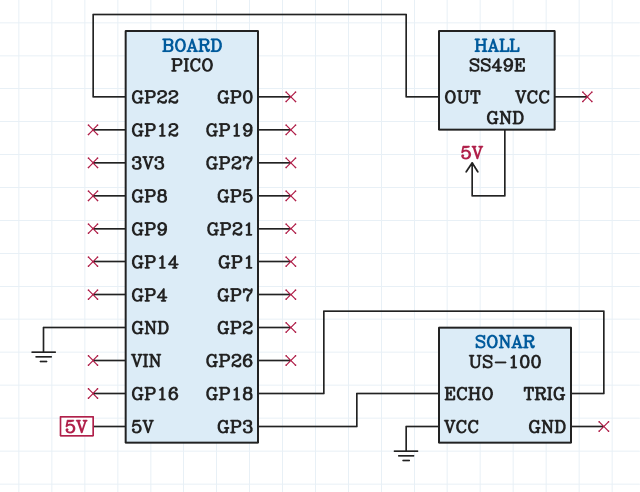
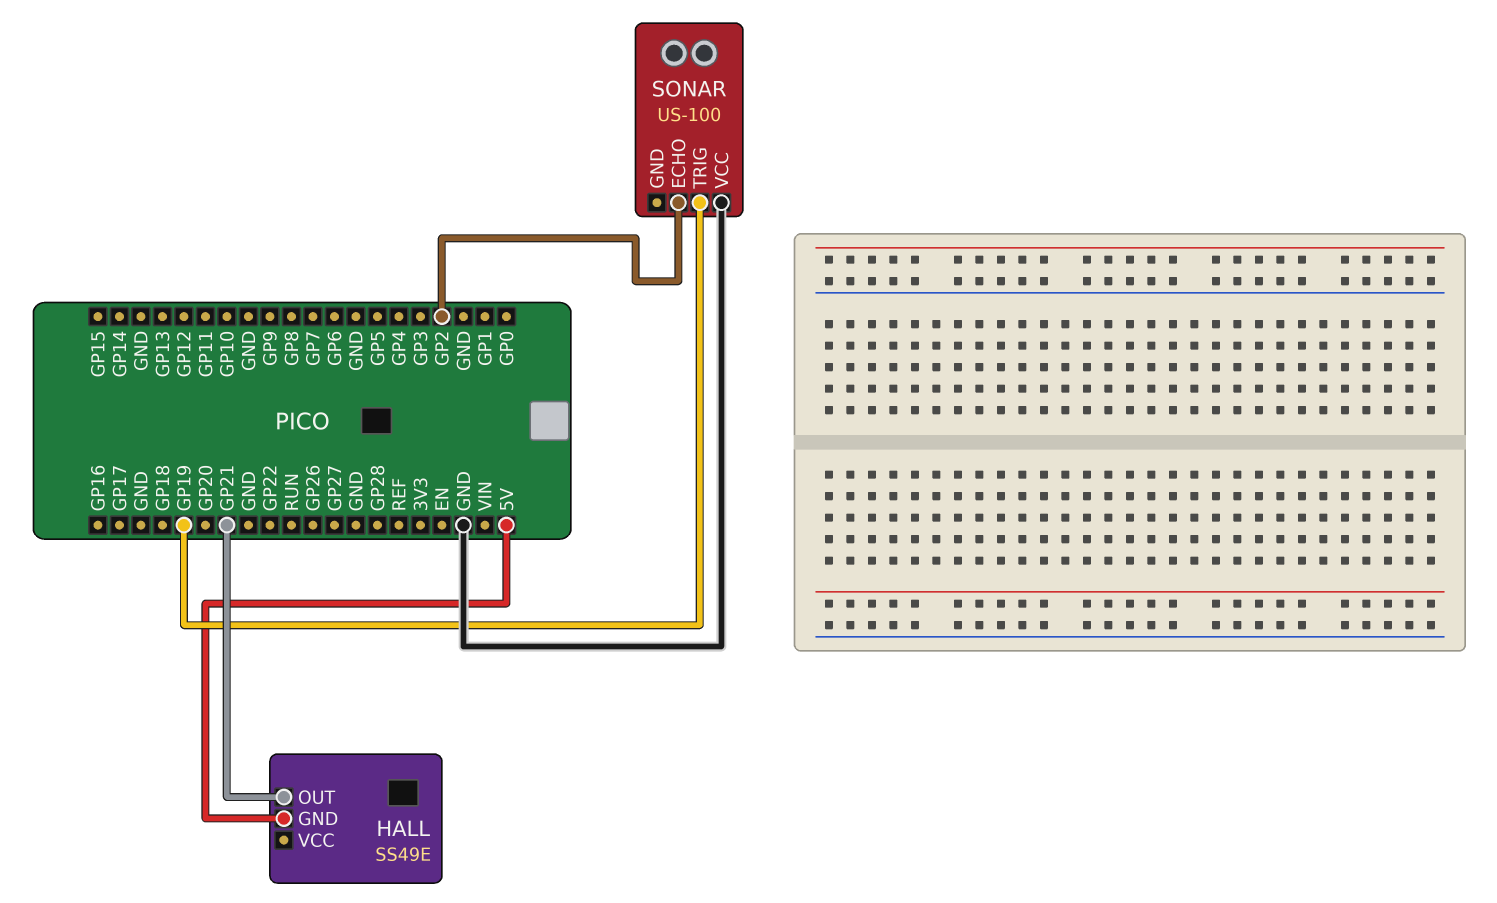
HALL pin OUT: GP22 -> GP21
SONAR pin ECHO: GP3 -> GP2
SONAR pin TRIG: GP18 -> GP19

